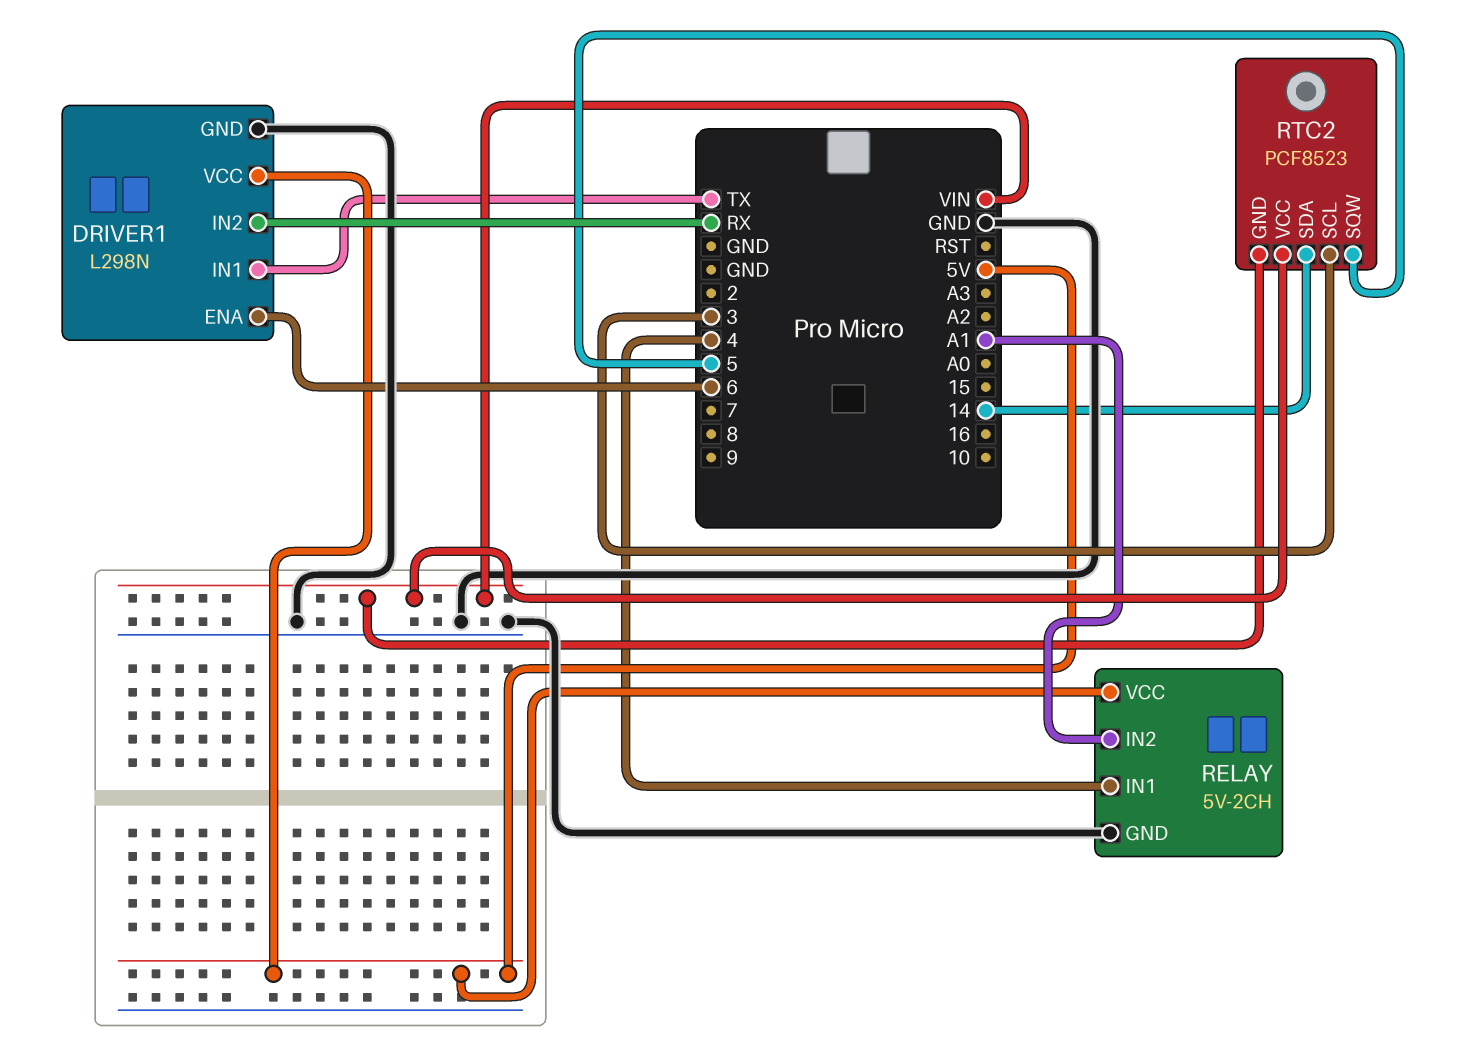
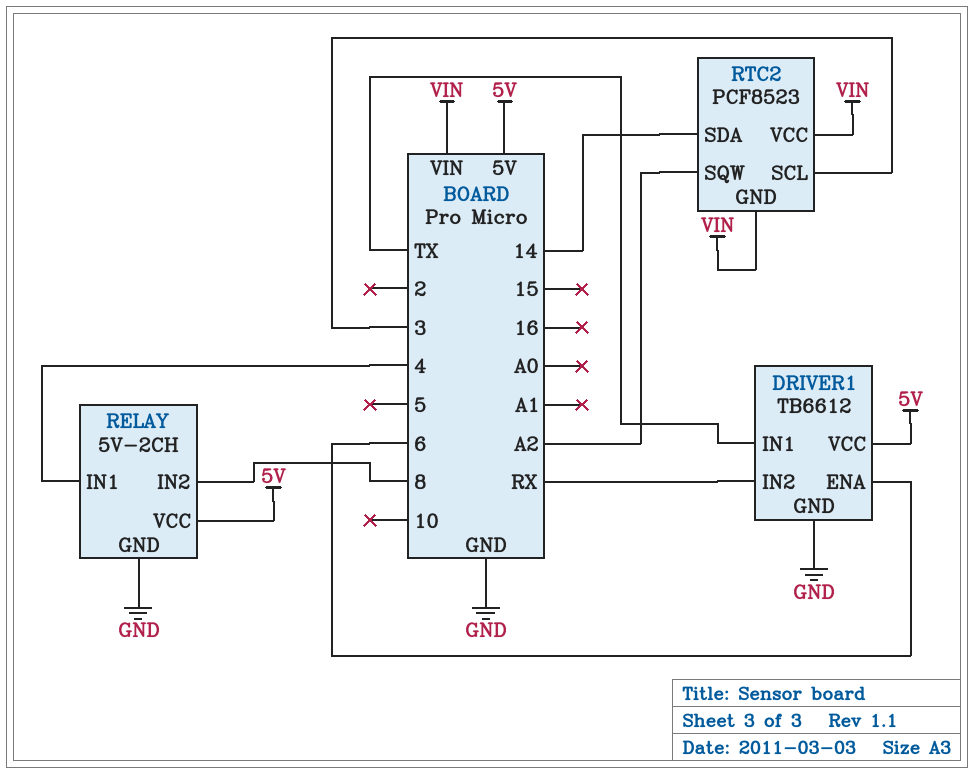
DRIVER1: L298N -> TB6612
RELAY pin IN2: A1 -> 8
RTC2 pin SQW: 5 -> A2

